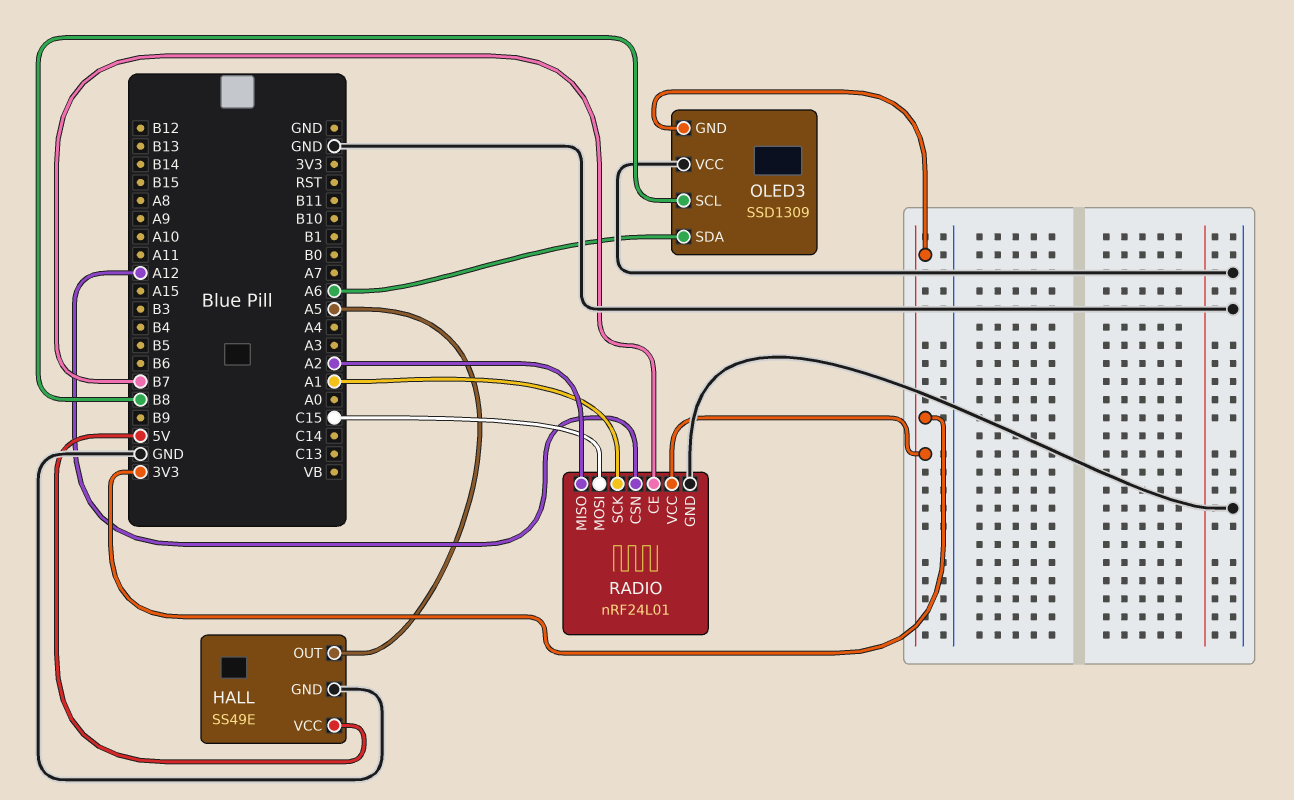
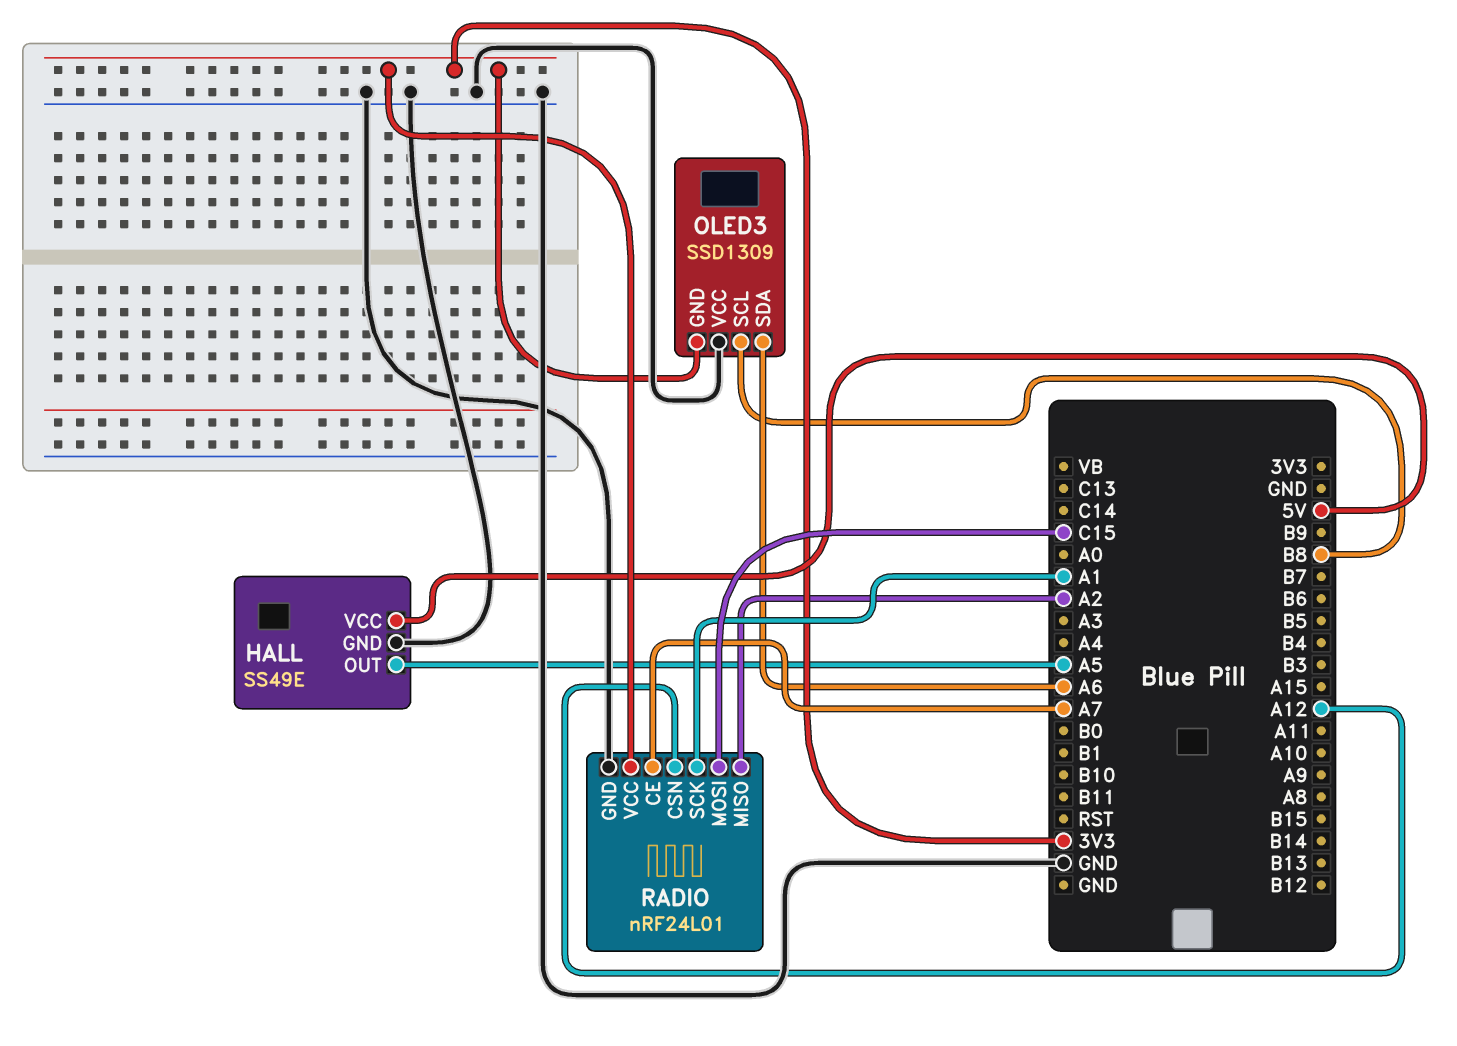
RADIO pin CE: B7 -> A7

